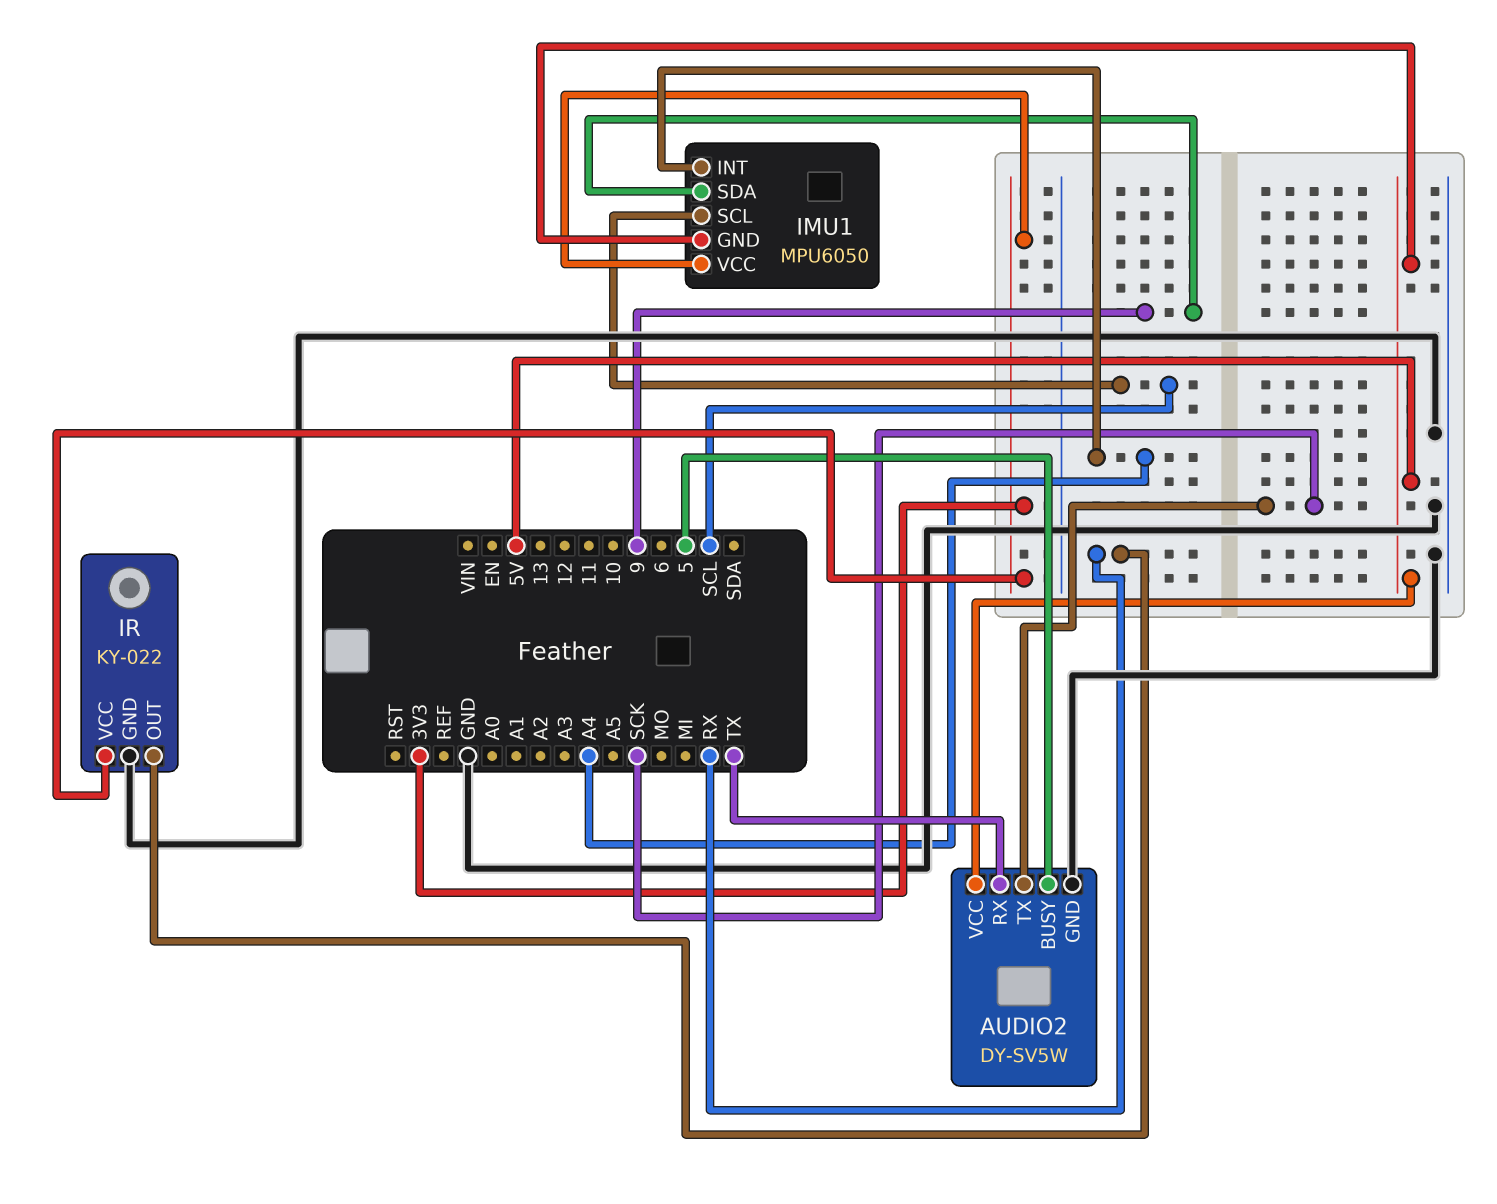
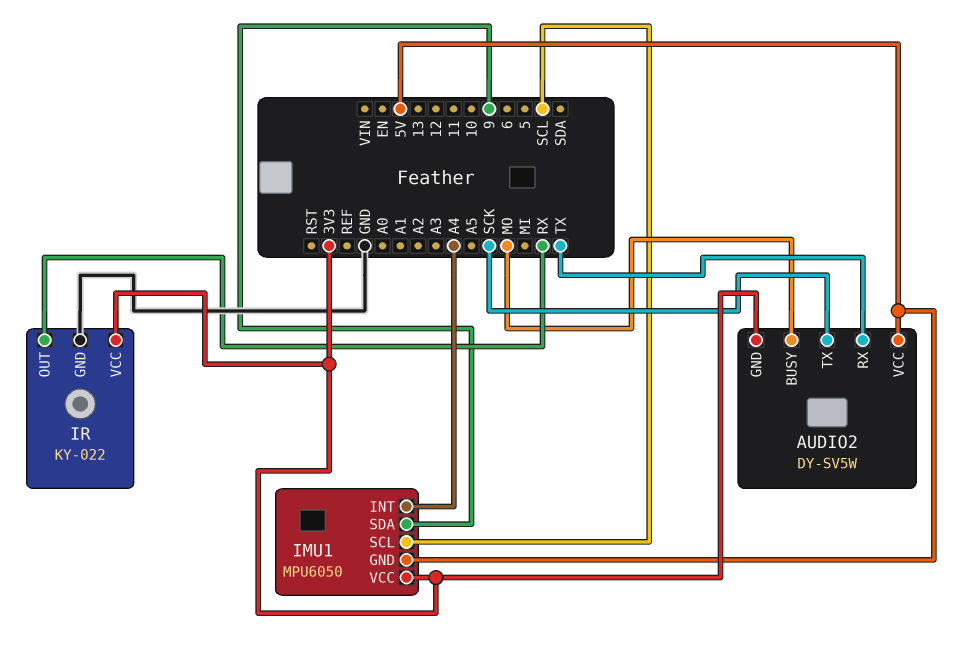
AUDIO2 pin BUSY: 5 -> MO
AUDIO2 pin GND: GND -> 3V3

